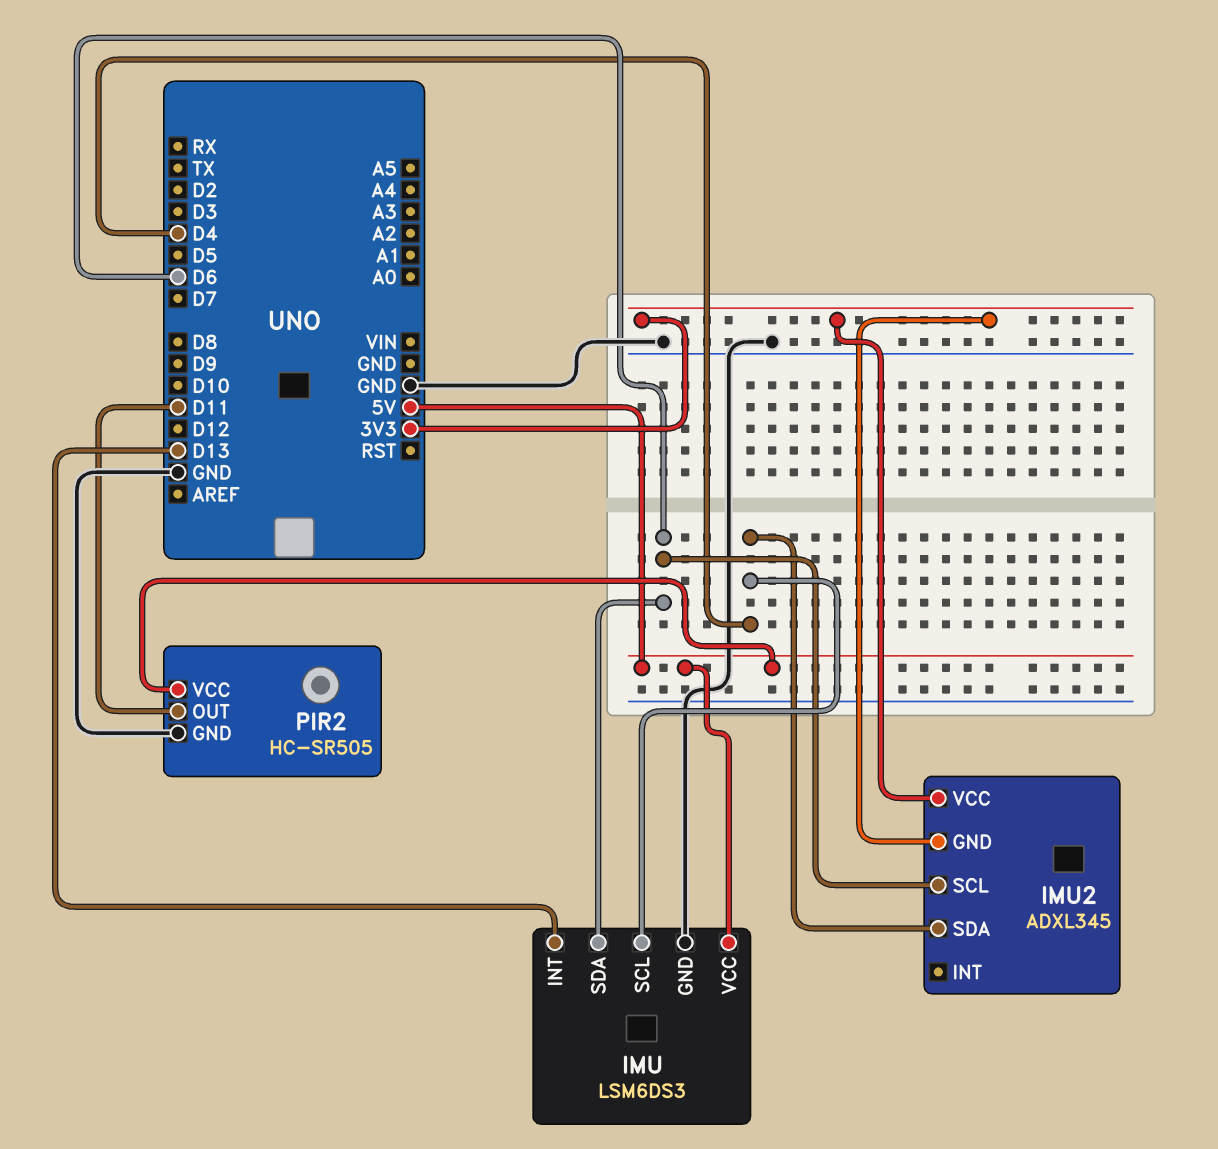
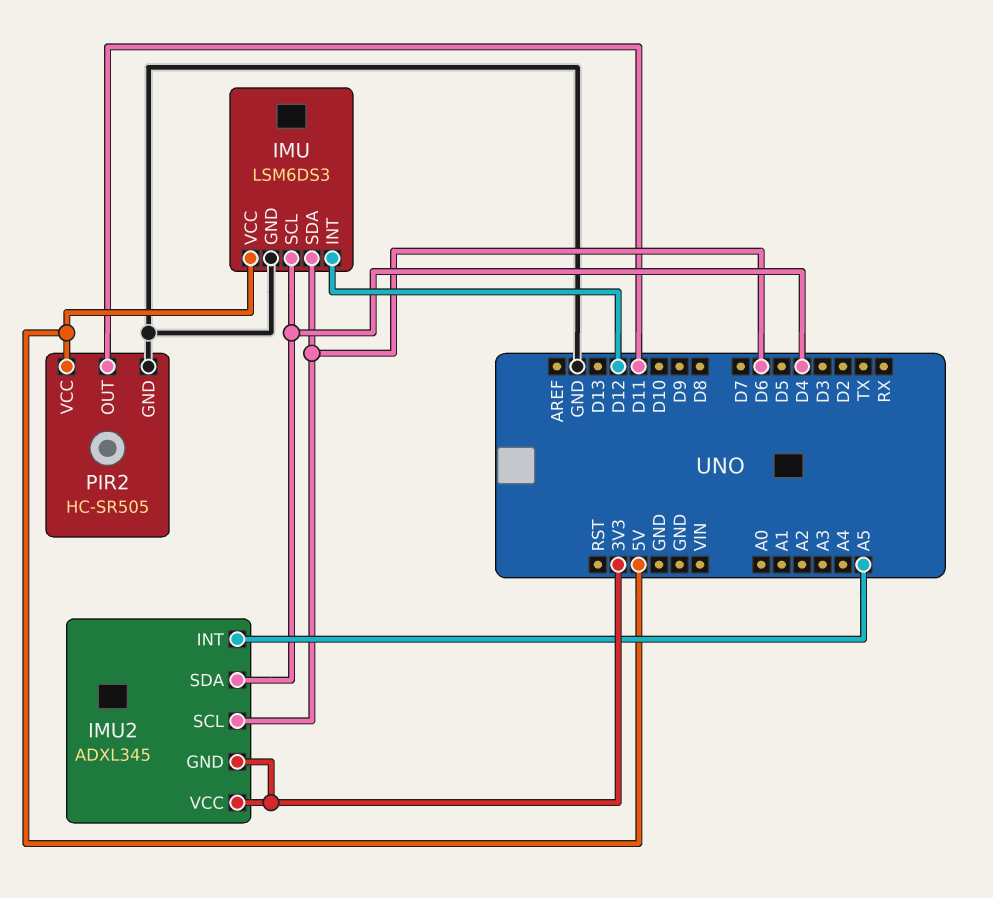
IMU pin INT: D13 -> D12
IMU2 pin INT: none -> A5

